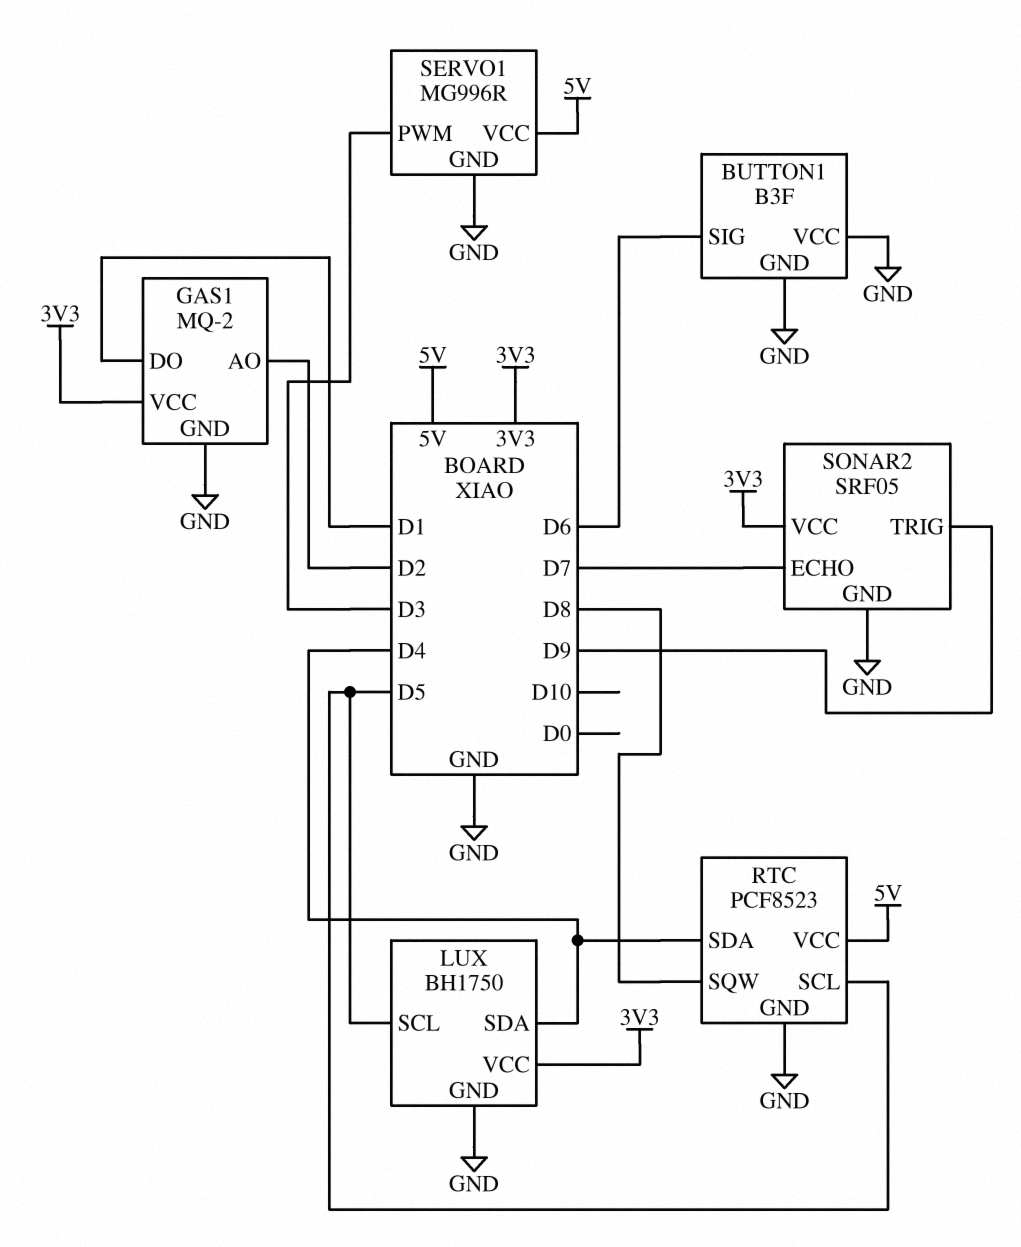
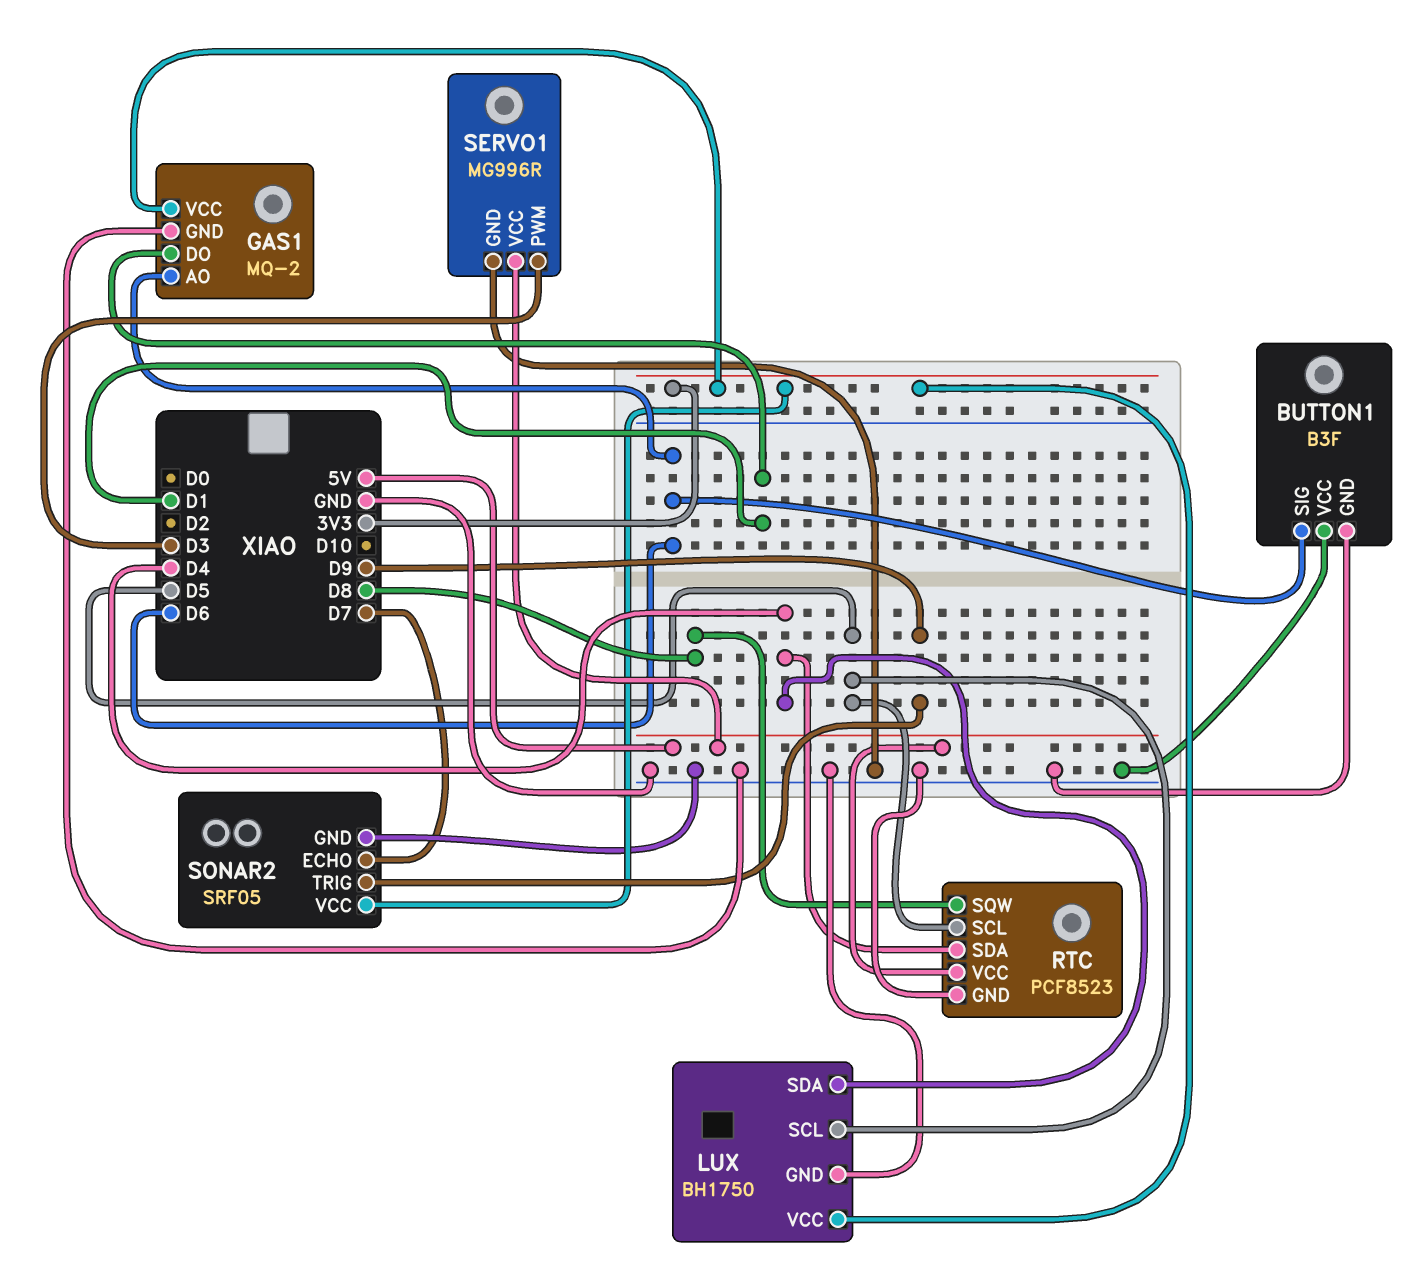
GAS1 pin AO: D2 -> D6

